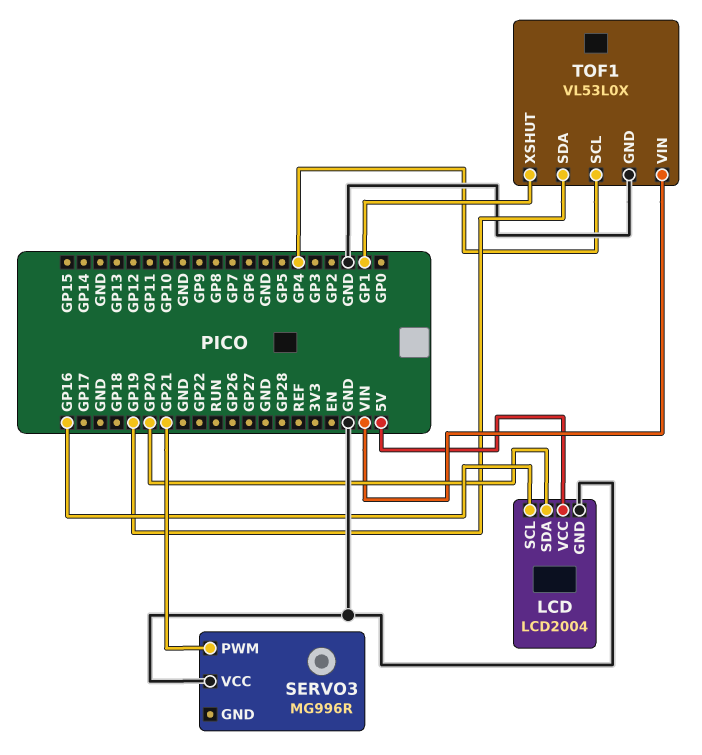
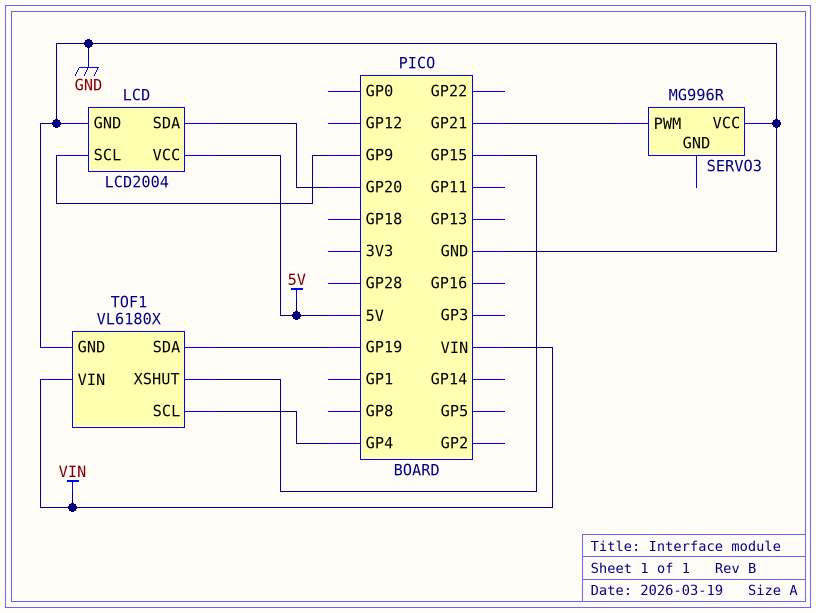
LCD pin SCL: GP16 -> GP9
TOF1: VL53L0X -> VL6180X
TOF1 pin XSHUT: GP1 -> GP15

